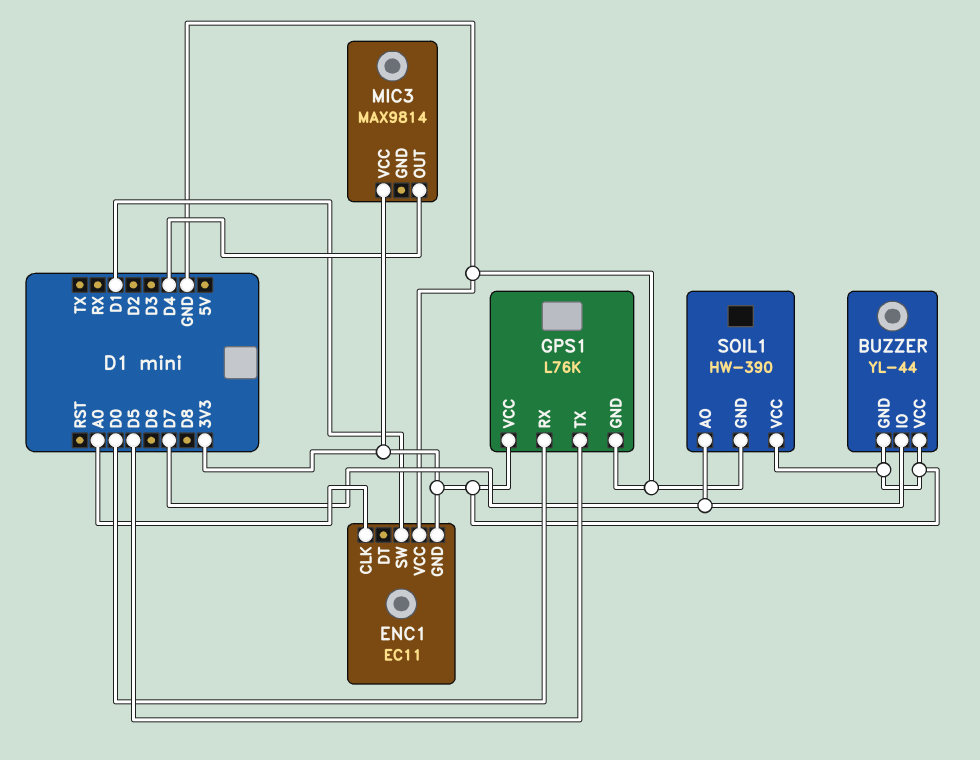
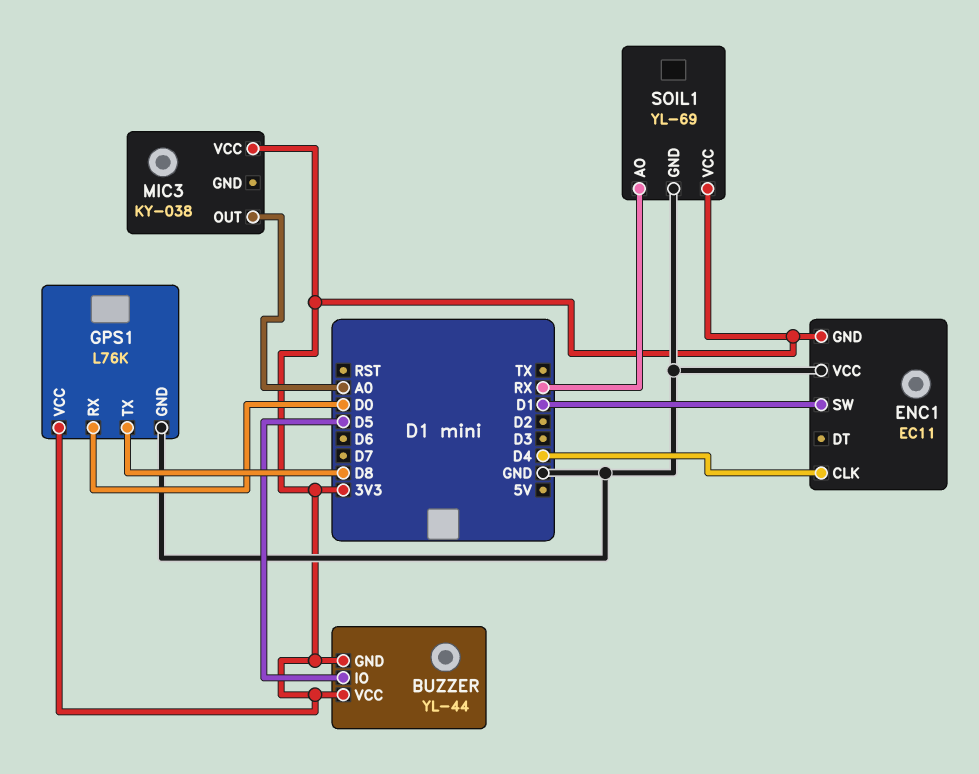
BUZZER pin IO: D7 -> D5
ENC1 pin CLK: A0 -> D4
GPS1 pin TX: D5 -> D8
MIC3: MAX9814 -> KY-038
MIC3 pin OUT: D4 -> A0
SOIL1: HW-390 -> YL-69
SOIL1 pin AO: D7 -> RX

